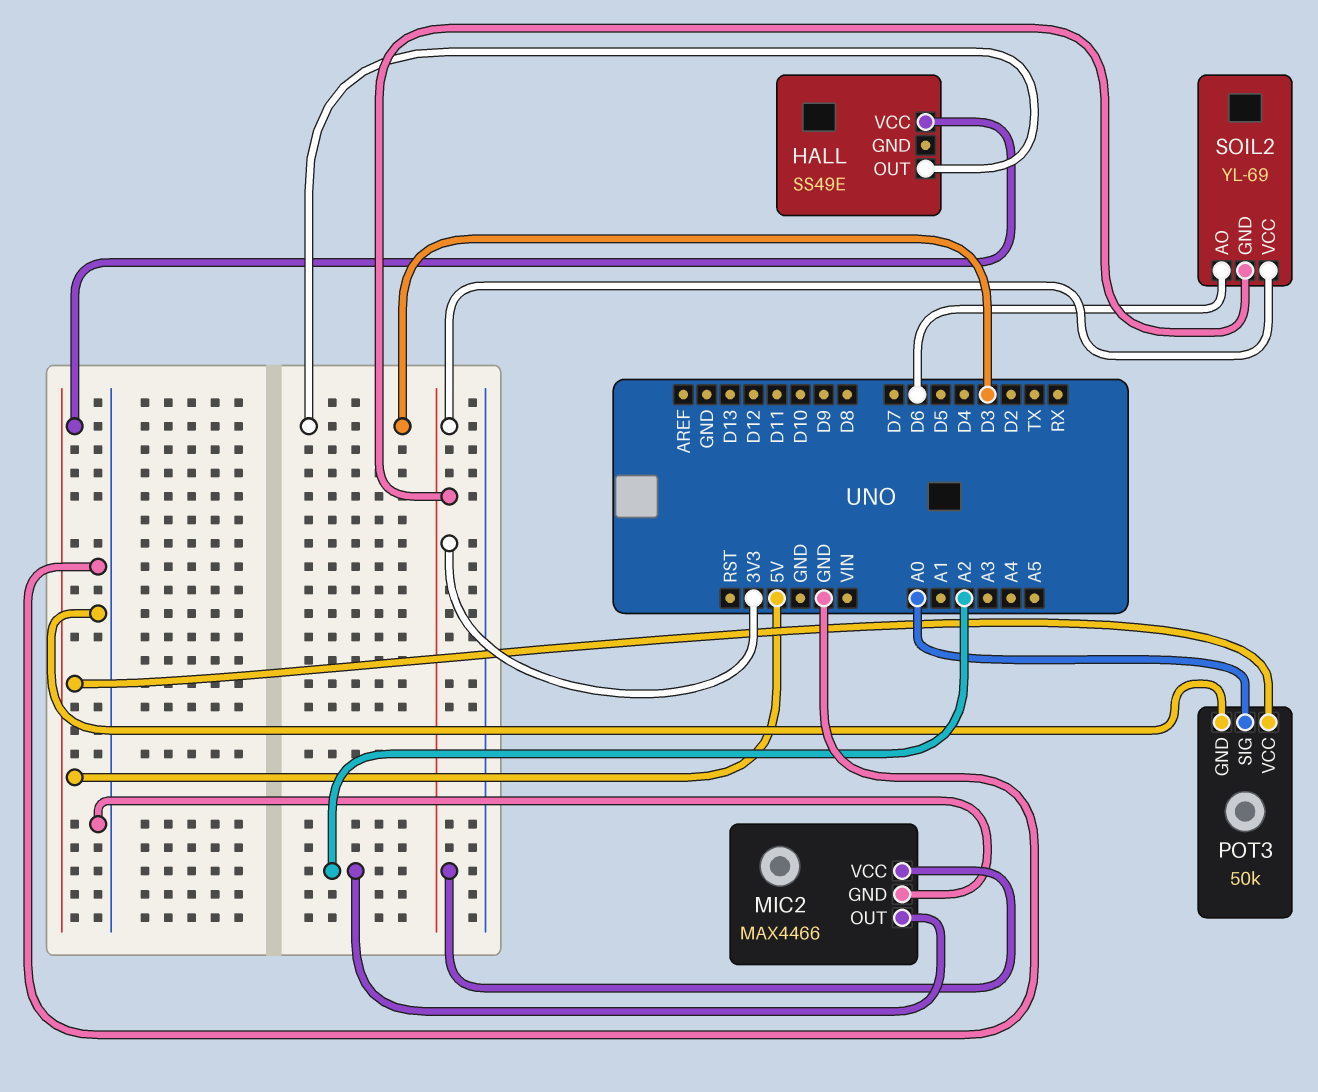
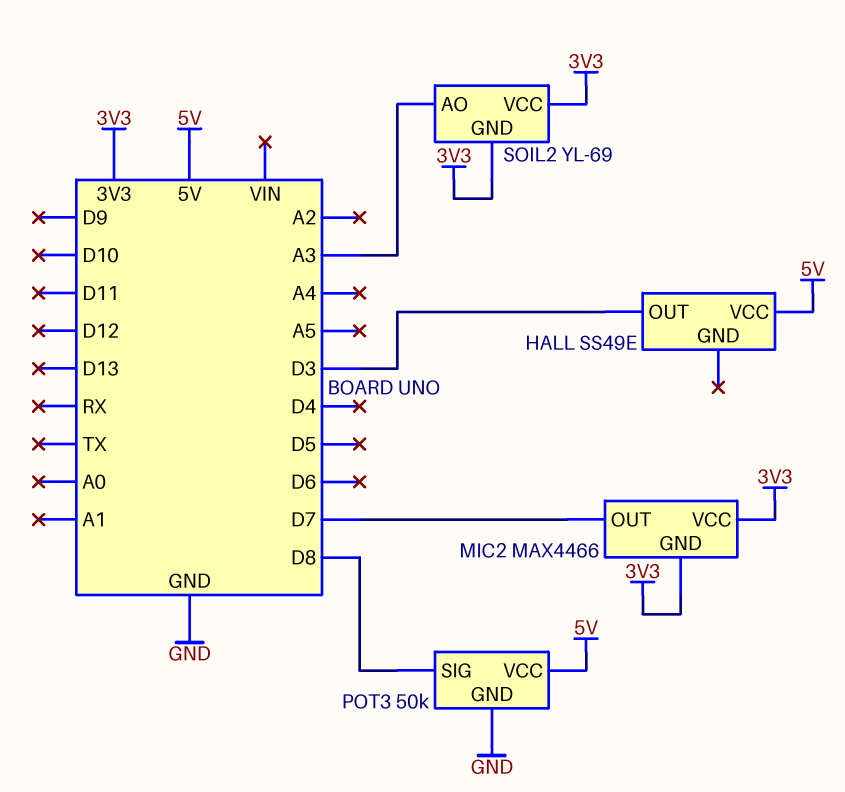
MIC2 pin GND: GND -> 3V3
MIC2 pin OUT: A2 -> D7
POT3 pin SIG: A0 -> D8
SOIL2 pin AO: D6 -> A3

